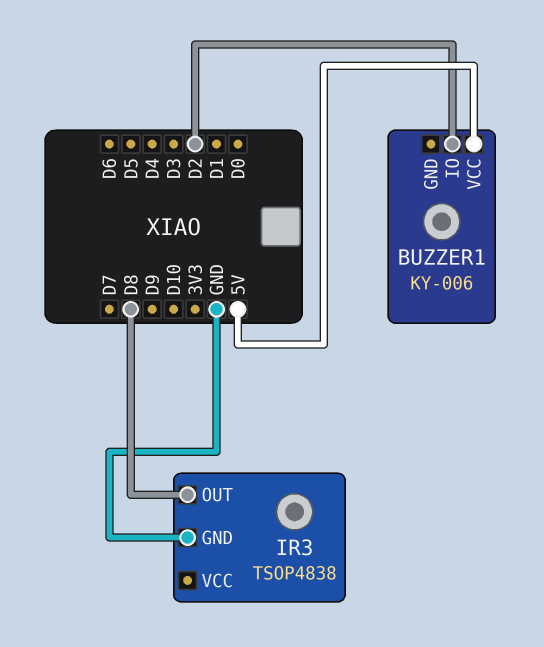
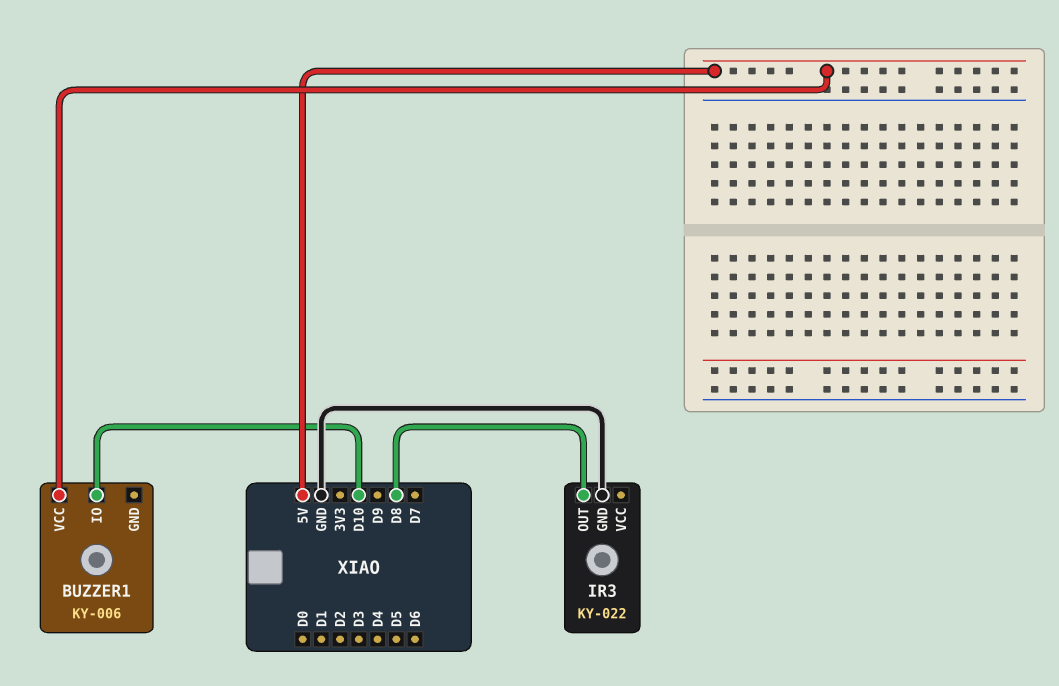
BUZZER1 pin IO: D2 -> D10
IR3: TSOP4838 -> KY-022

